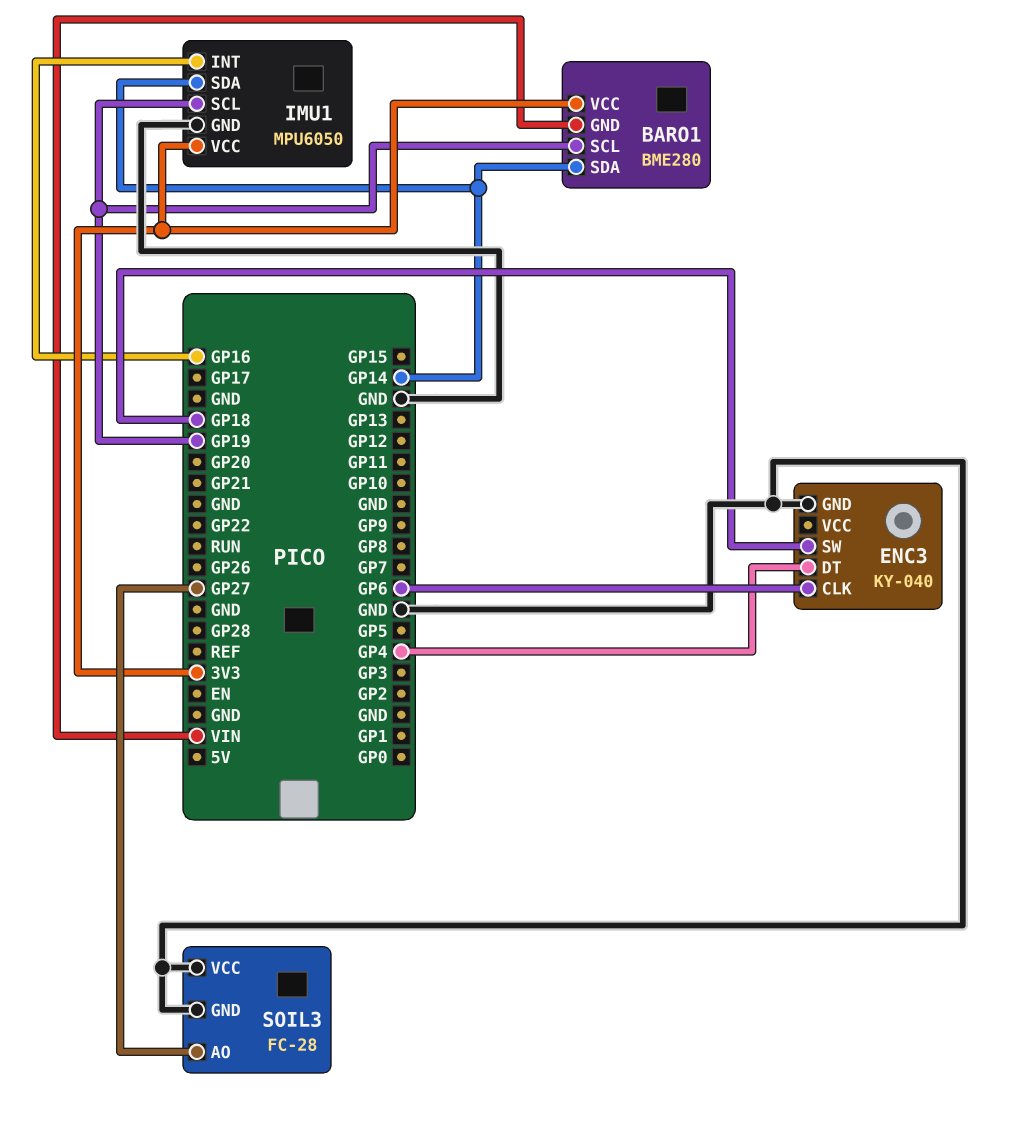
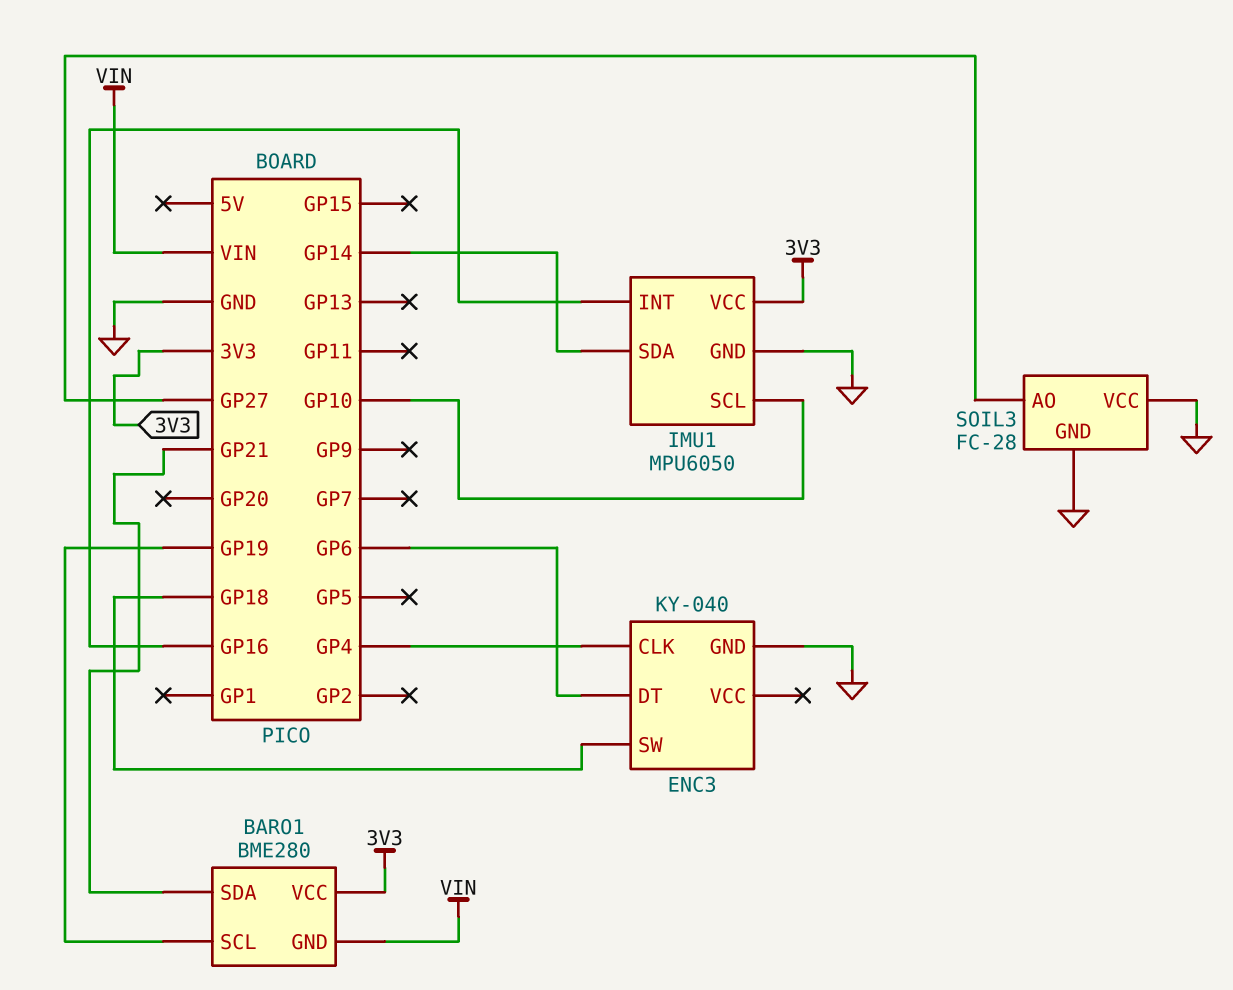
BARO1 pin SDA: GP14 -> GP21
ENC3 pin CLK: GP6 -> GP4
ENC3 pin DT: GP4 -> GP6
IMU1 pin SCL: GP19 -> GP10

